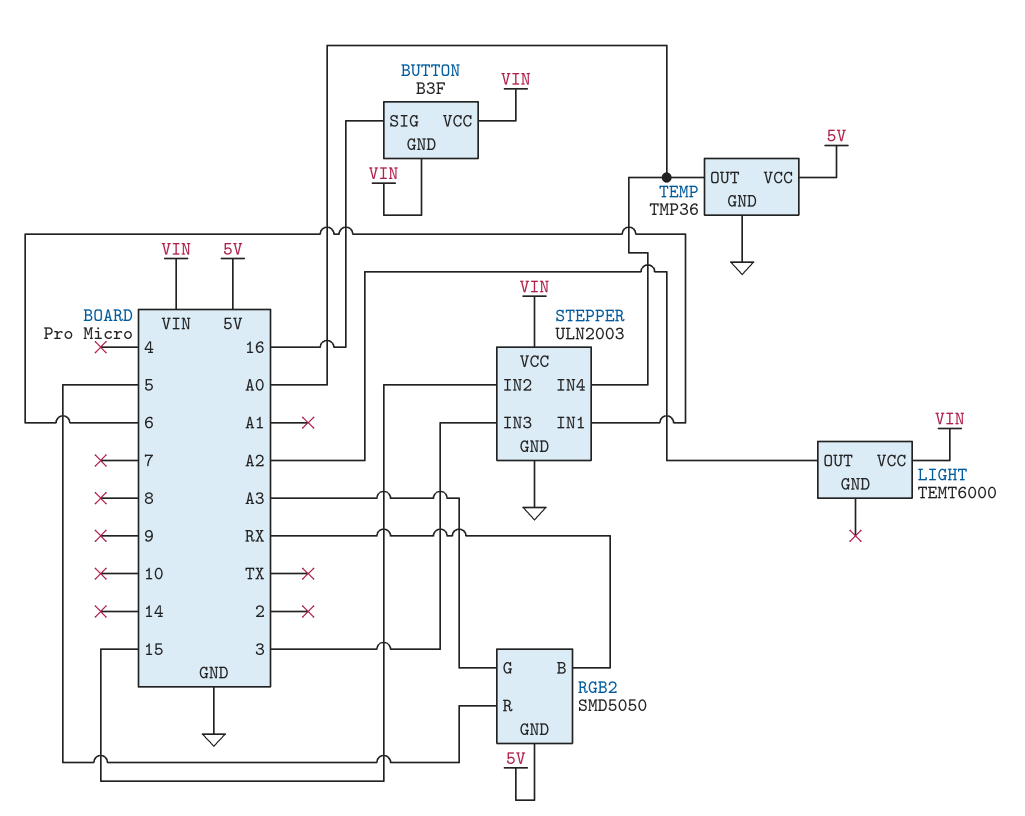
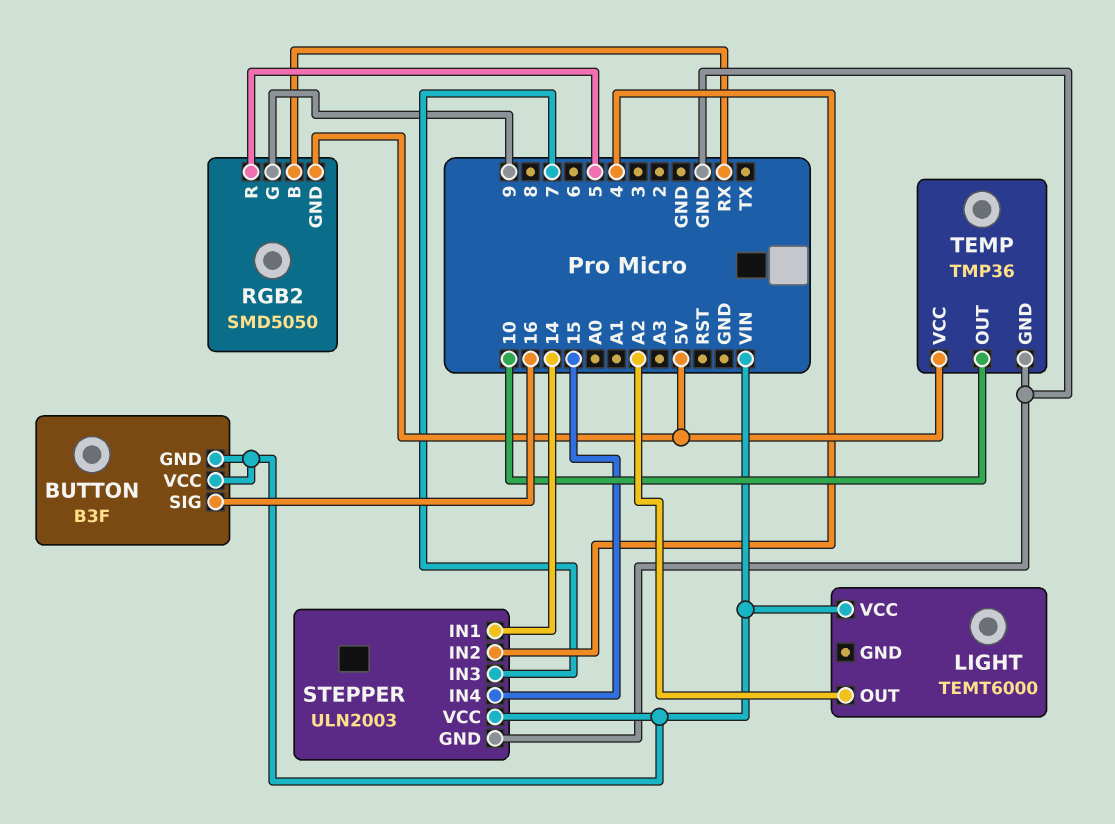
RGB2 pin G: A3 -> 9
STEPPER pin IN1: 6 -> 14
STEPPER pin IN2: 15 -> 4
STEPPER pin IN3: 3 -> 7
STEPPER pin IN4: A0 -> 15
TEMP pin OUT: A0 -> 10

